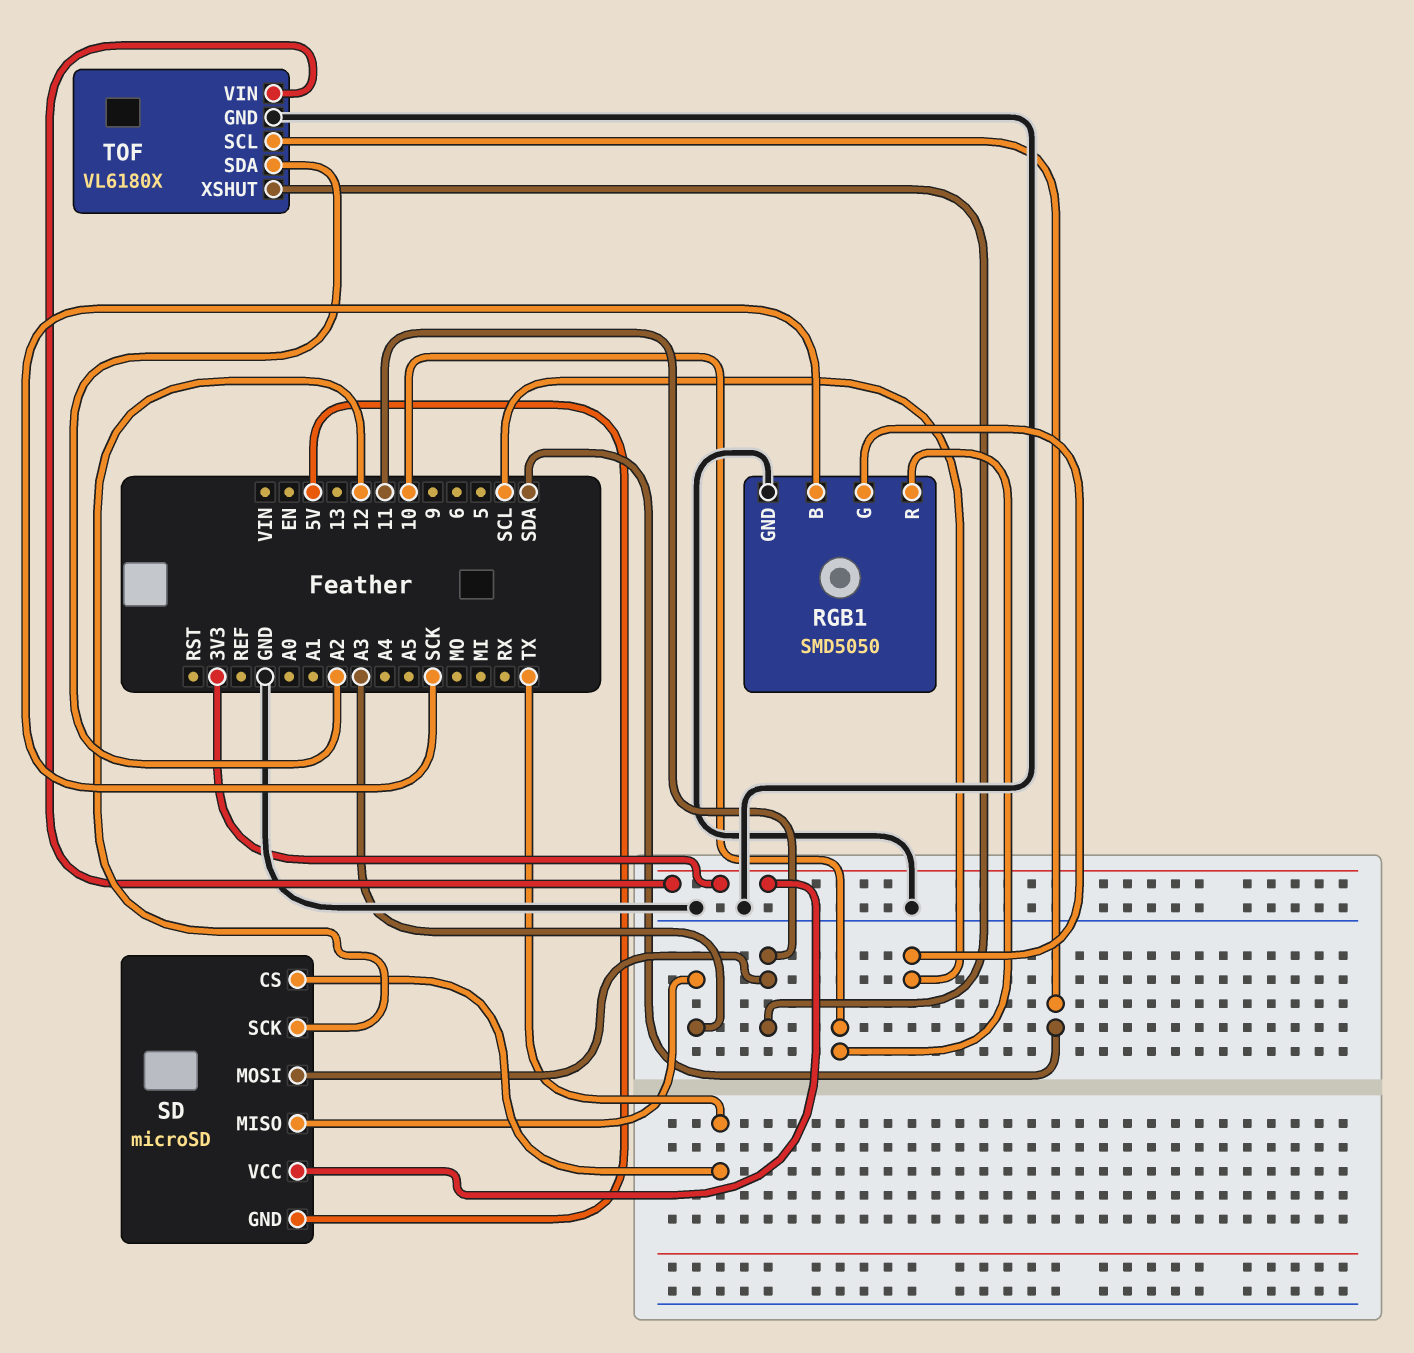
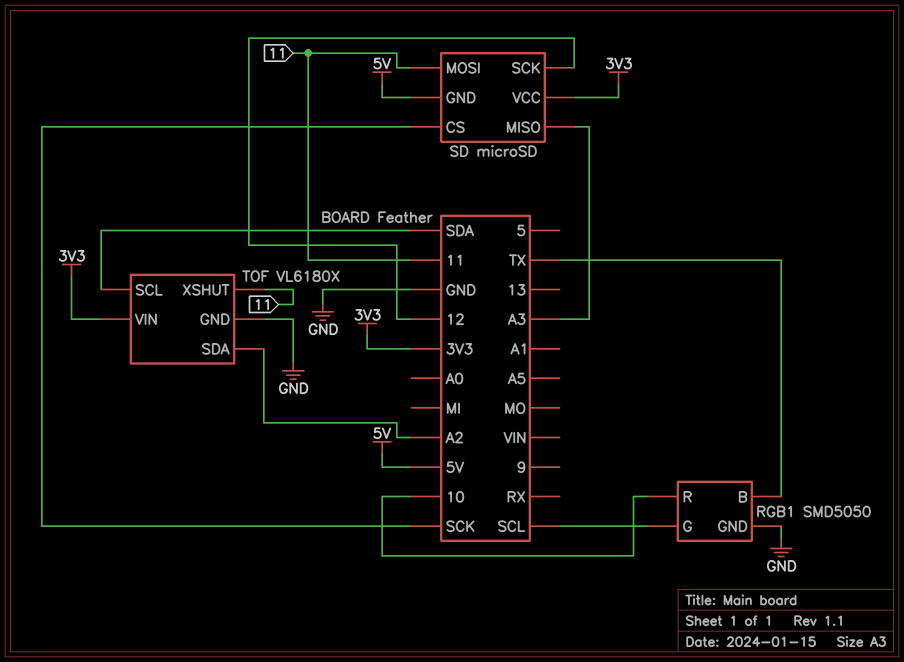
RGB1 pin B: SCK -> TX
SD pin CS: TX -> SCK

